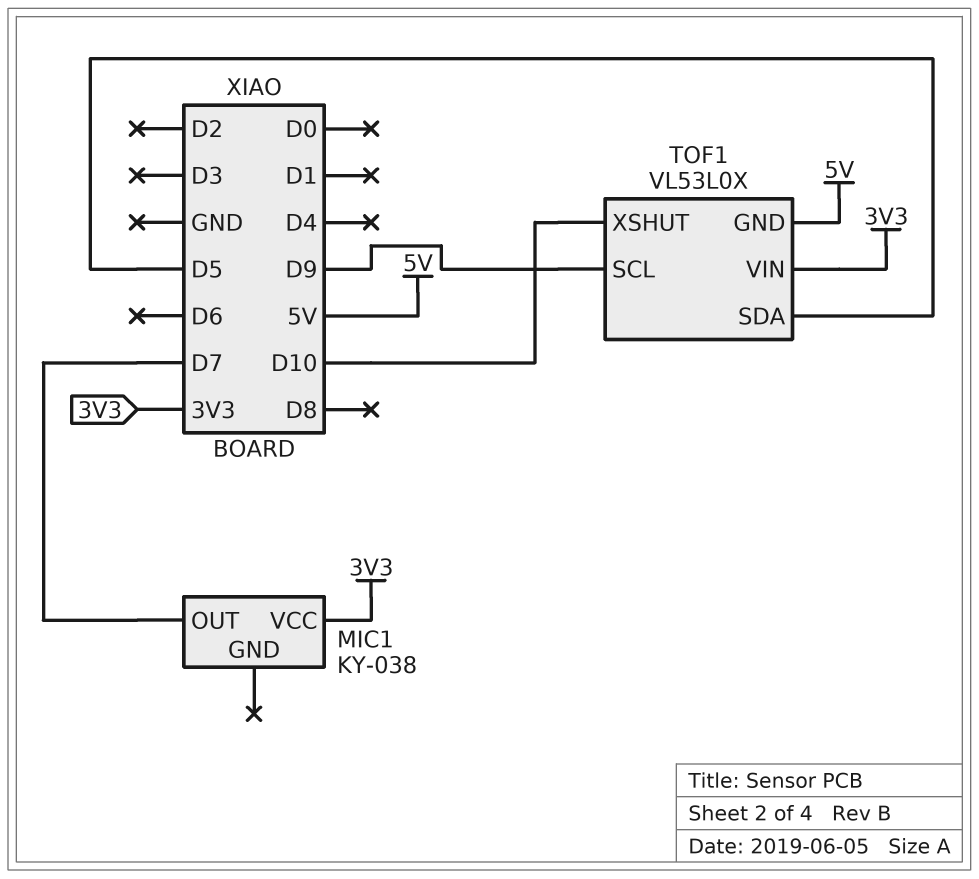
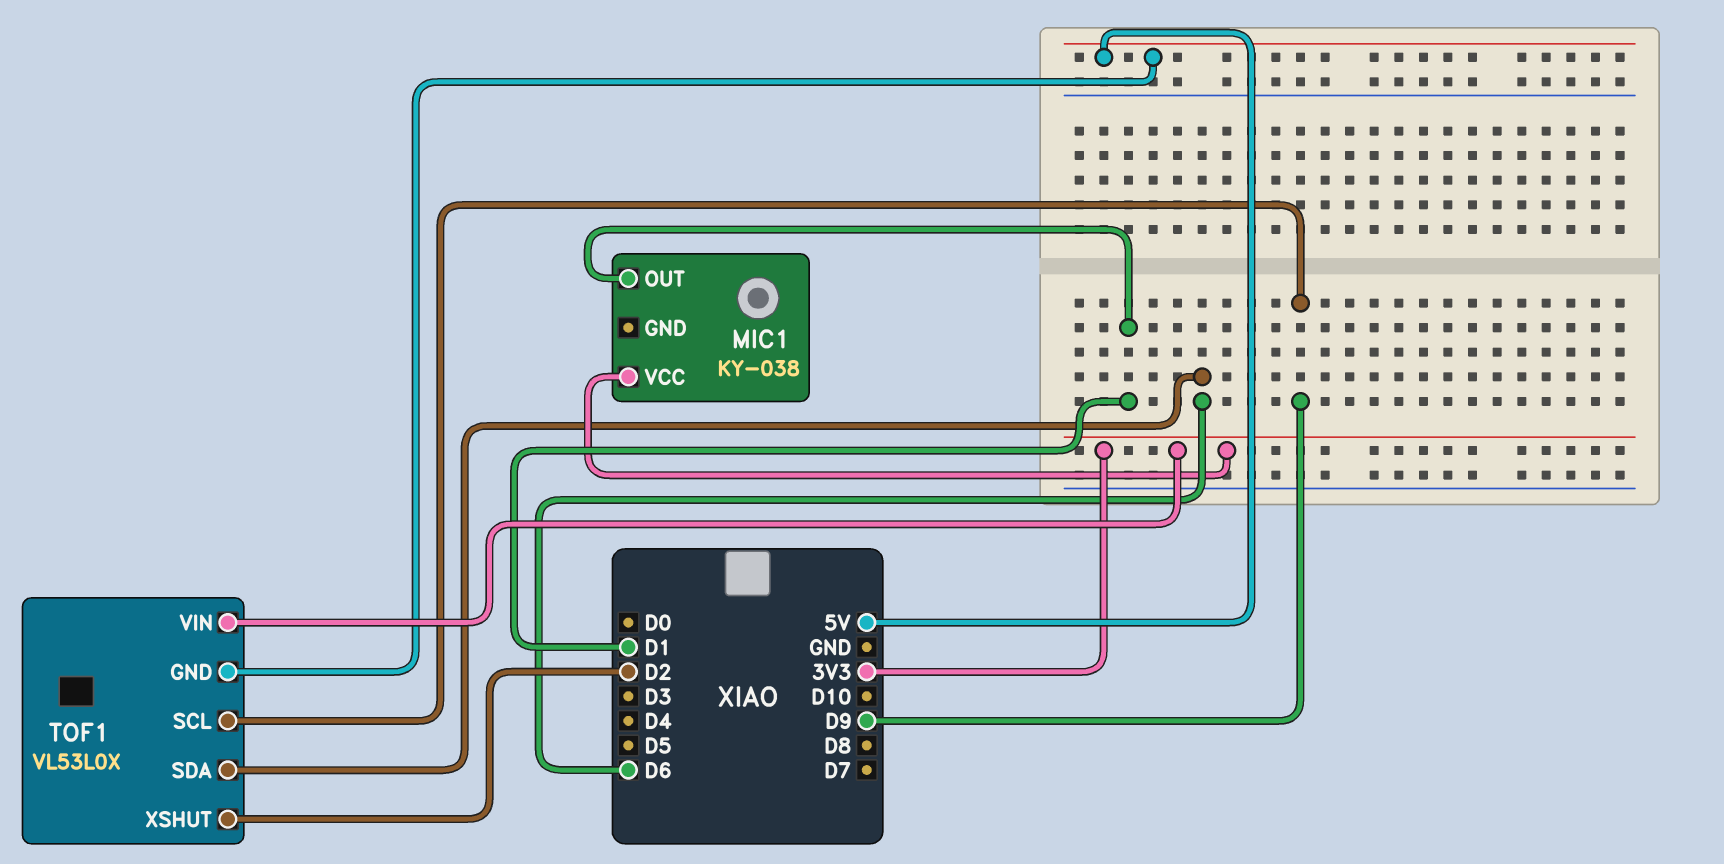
MIC1 pin OUT: D7 -> D1
TOF1 pin SDA: D5 -> D6
TOF1 pin XSHUT: D10 -> D2

